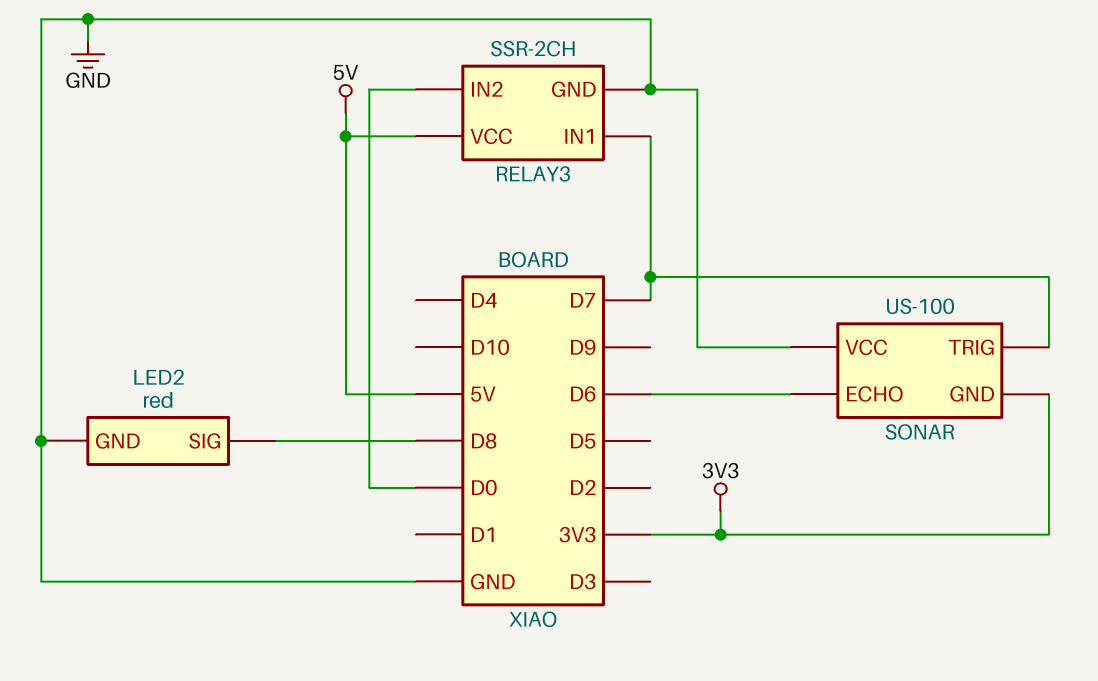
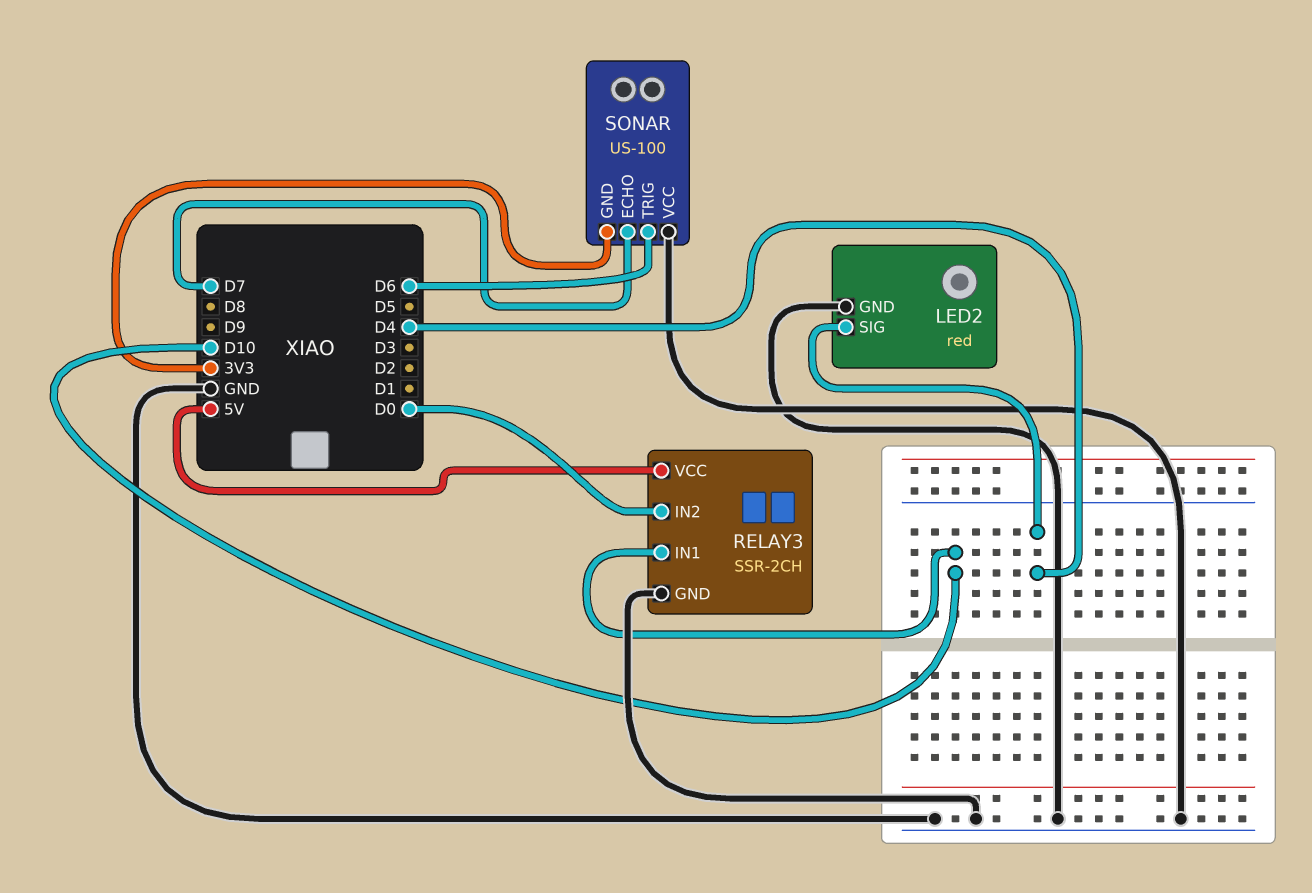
LED2 pin SIG: D8 -> D4
RELAY3 pin IN1: D7 -> D10
SONAR pin ECHO: D6 -> D7
SONAR pin TRIG: D7 -> D6

